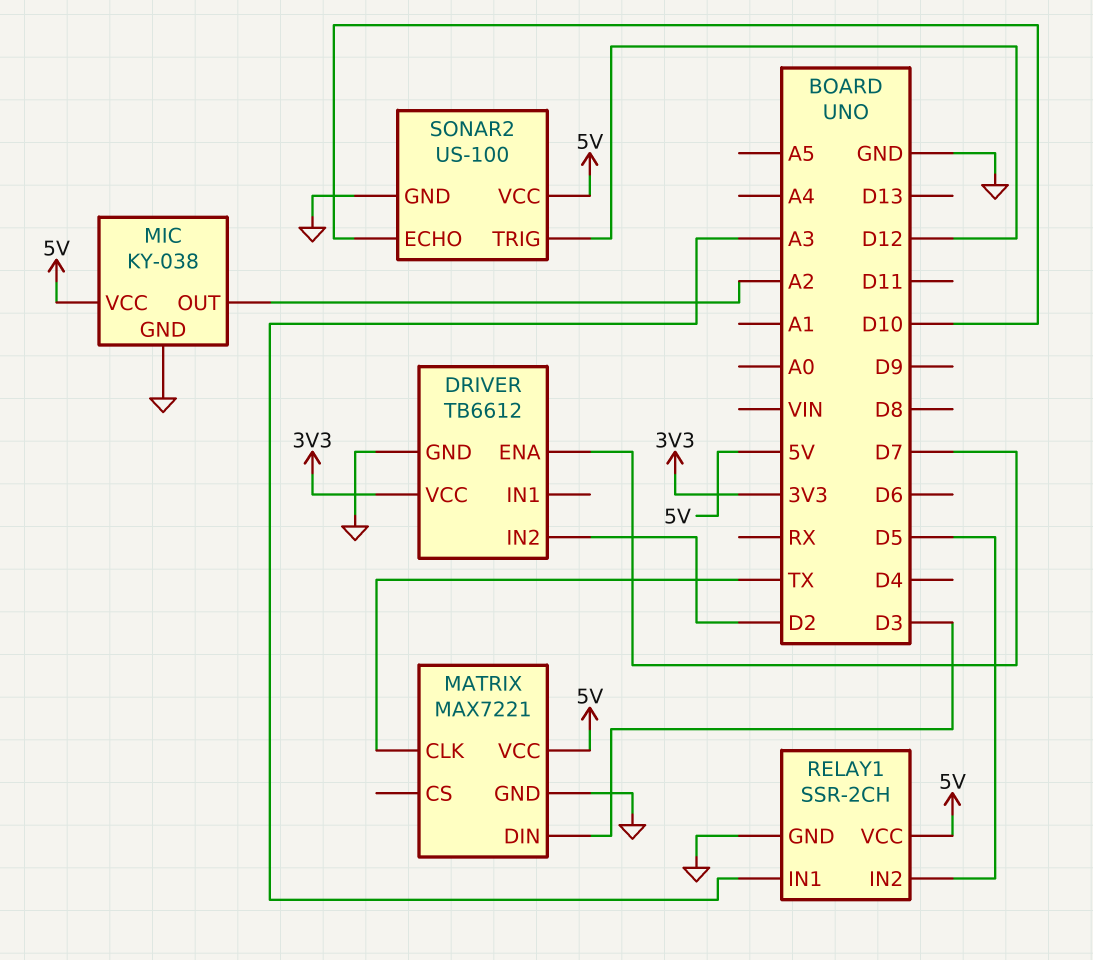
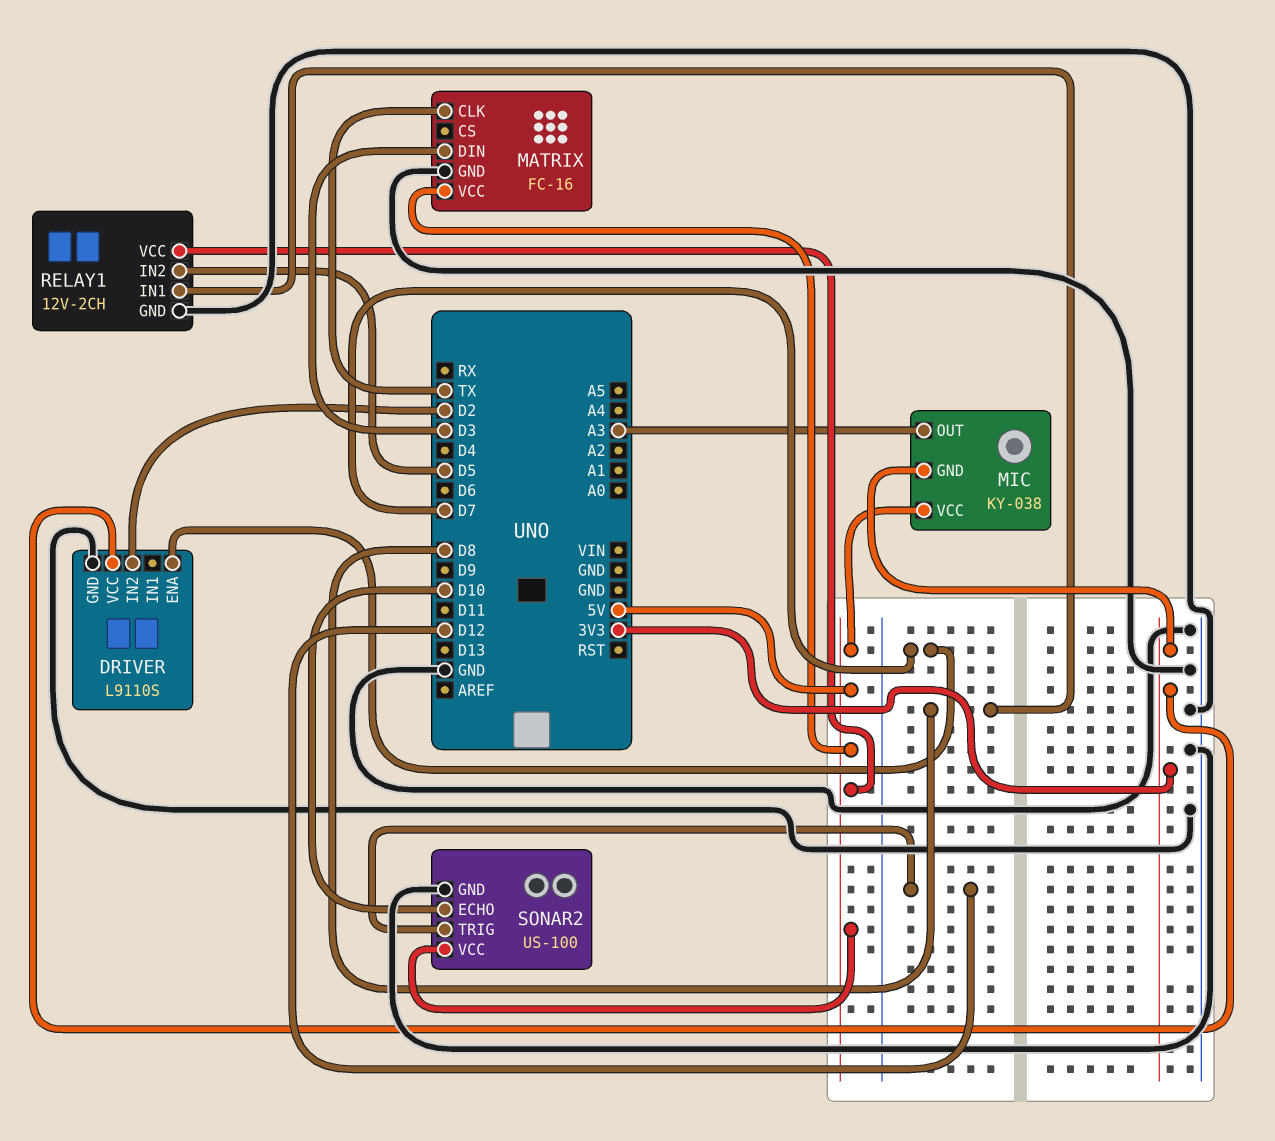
DRIVER: TB6612 -> L9110S
MATRIX: MAX7221 -> FC-16
MIC pin GND: GND -> 3V3
MIC pin OUT: A2 -> A3
RELAY1: SSR-2CH -> 12V-2CH
RELAY1 pin IN1: A3 -> D8

